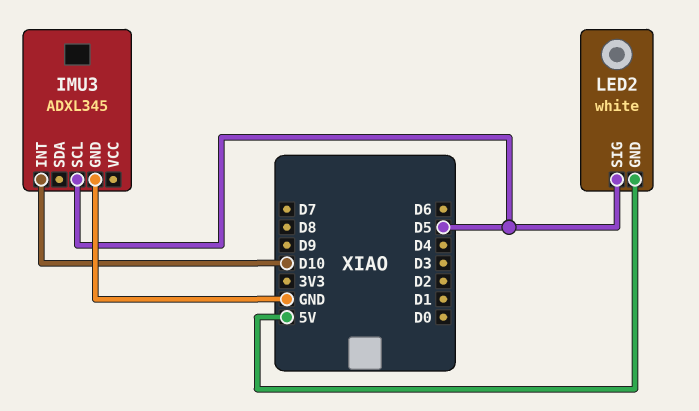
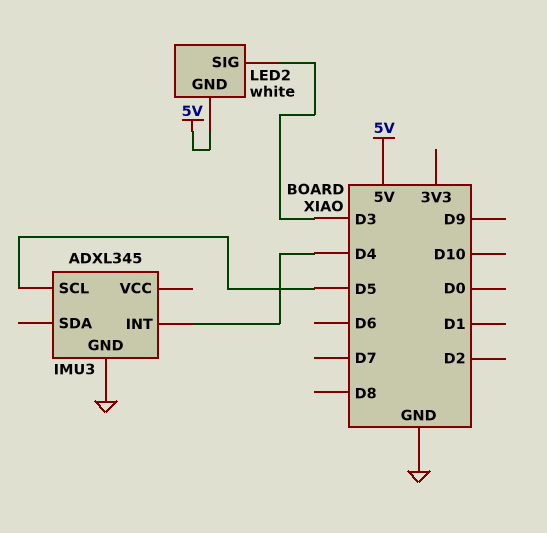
IMU3 pin INT: D10 -> D4
LED2 pin SIG: D5 -> D3

